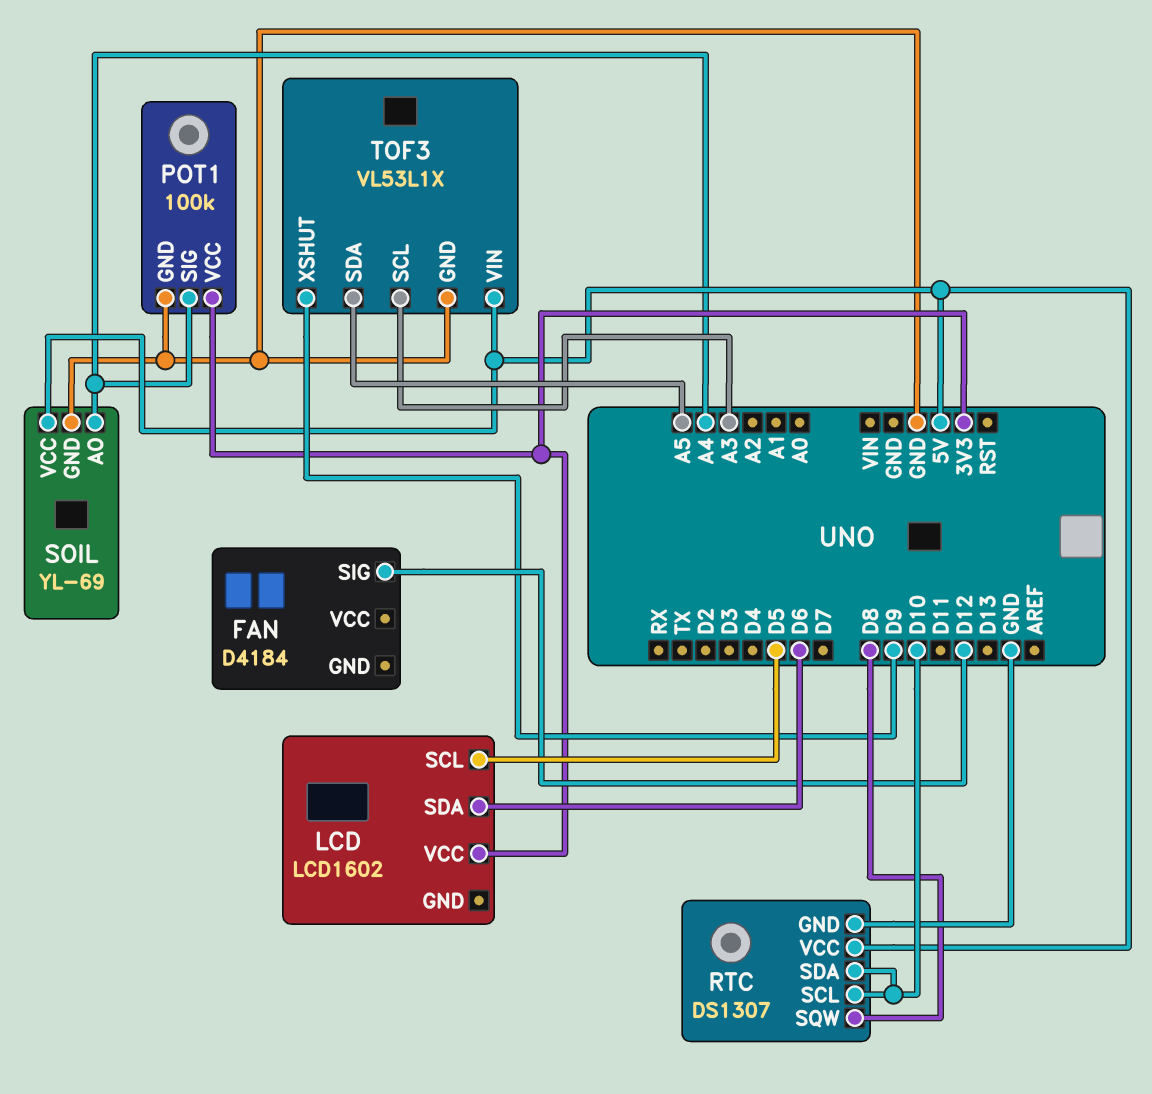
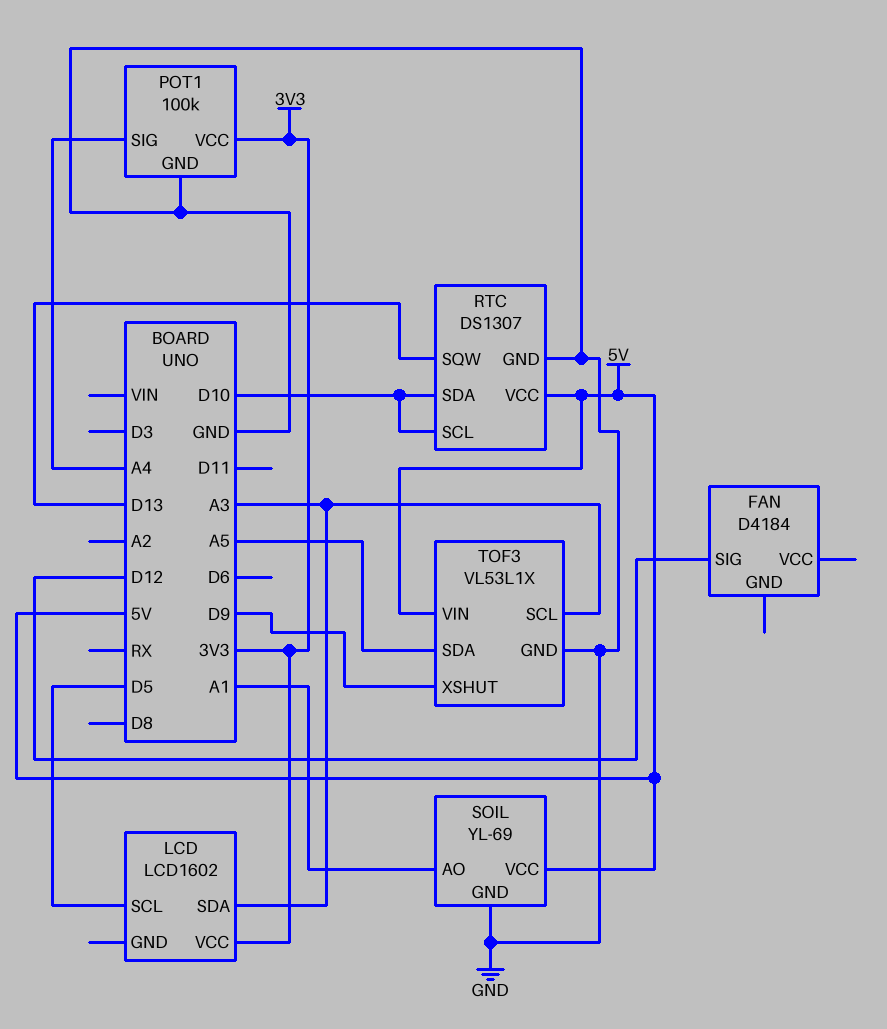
LCD pin SDA: D6 -> A3
RTC pin SQW: D8 -> D13
SOIL pin AO: A4 -> A1

